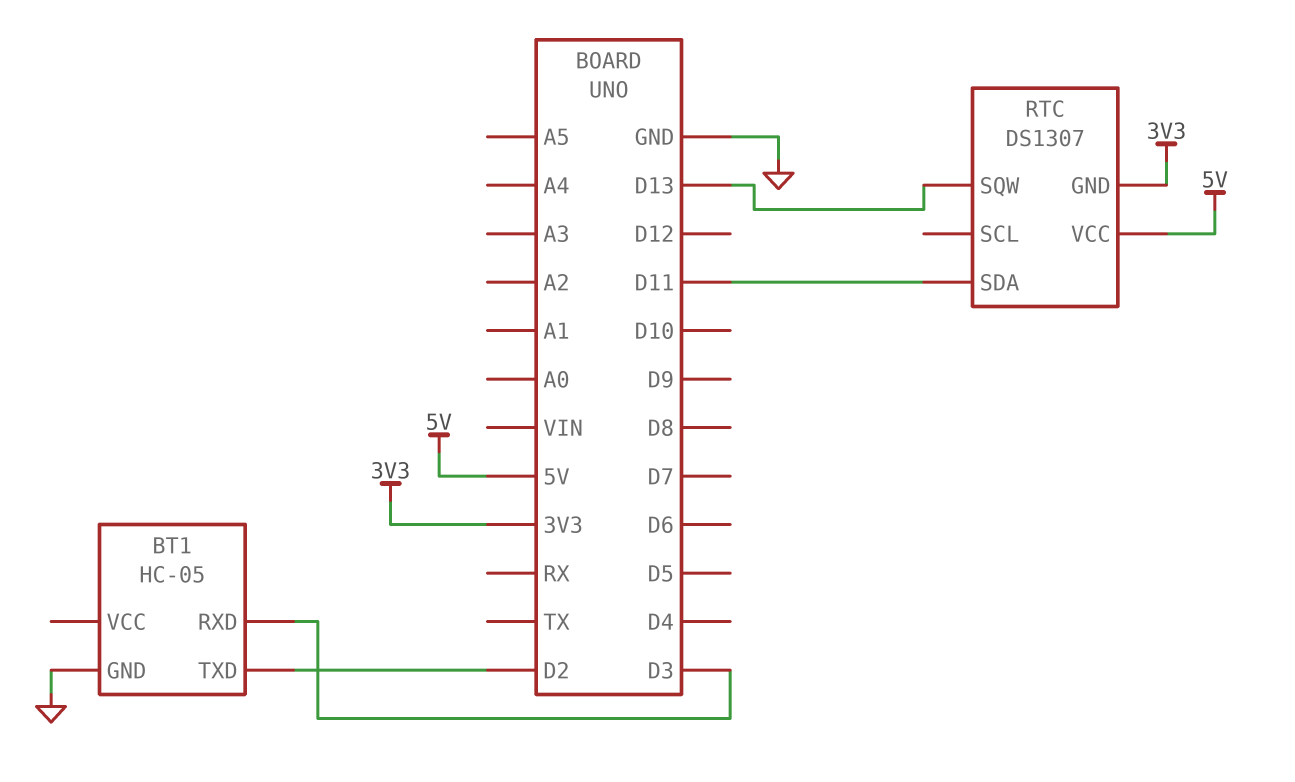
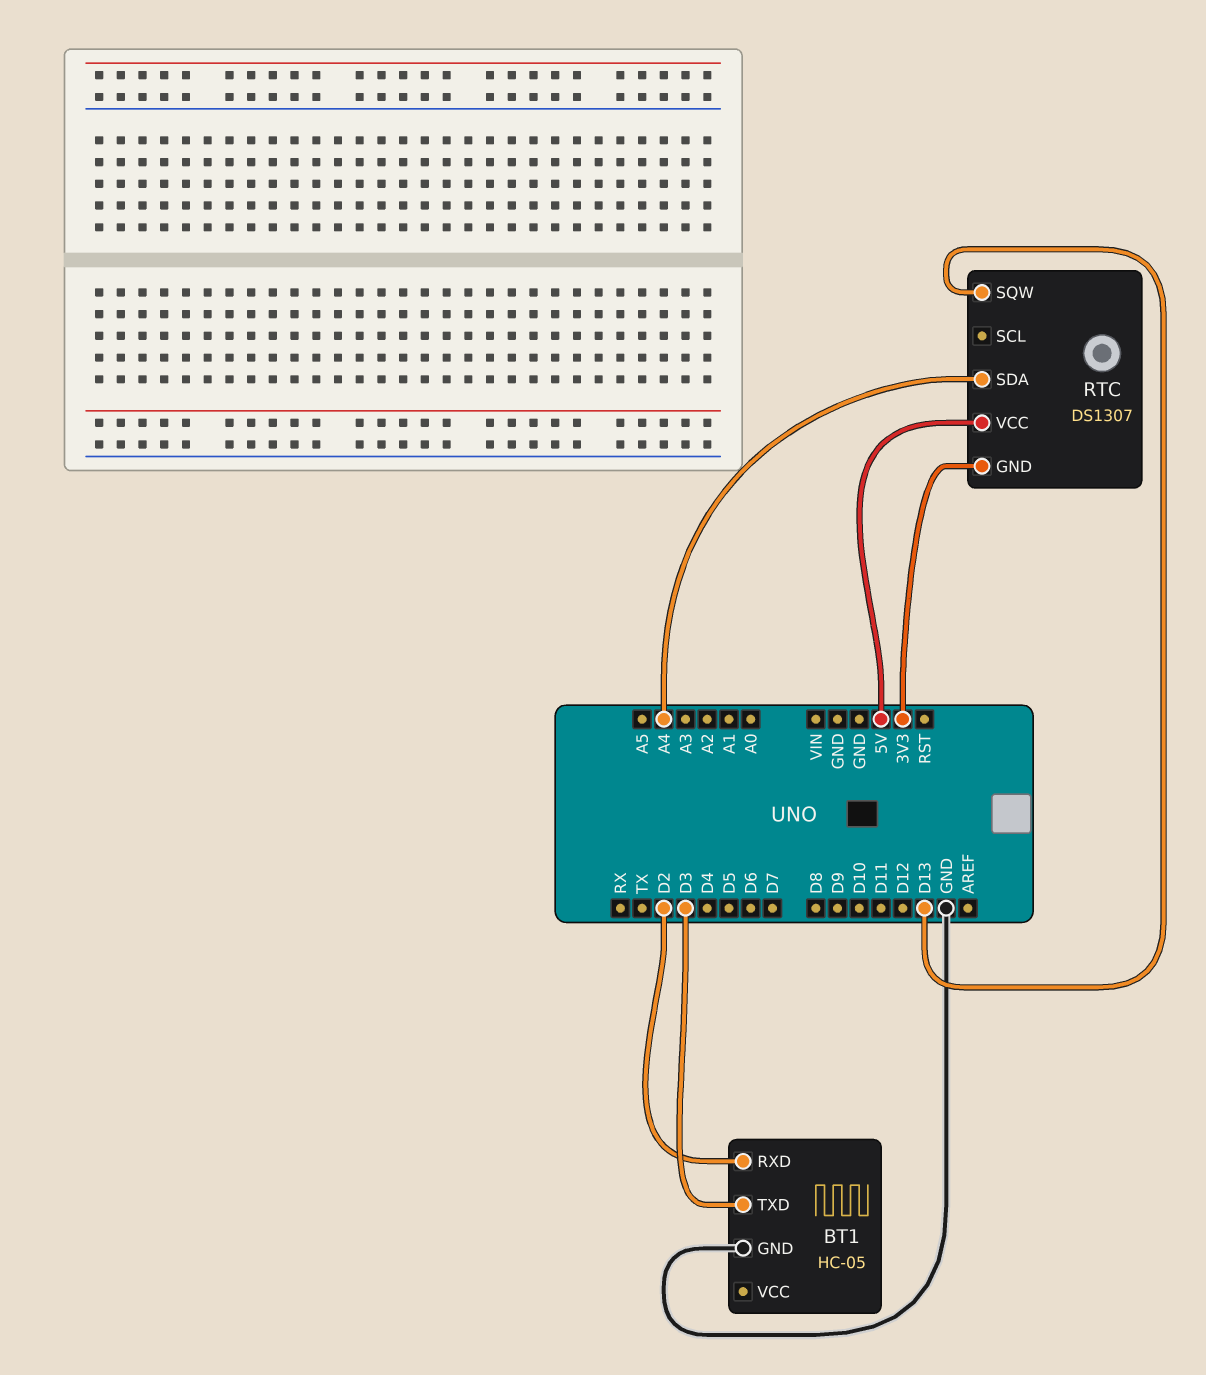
BT1 pin RXD: D3 -> D2
BT1 pin TXD: D2 -> D3
RTC pin SDA: D11 -> A4

